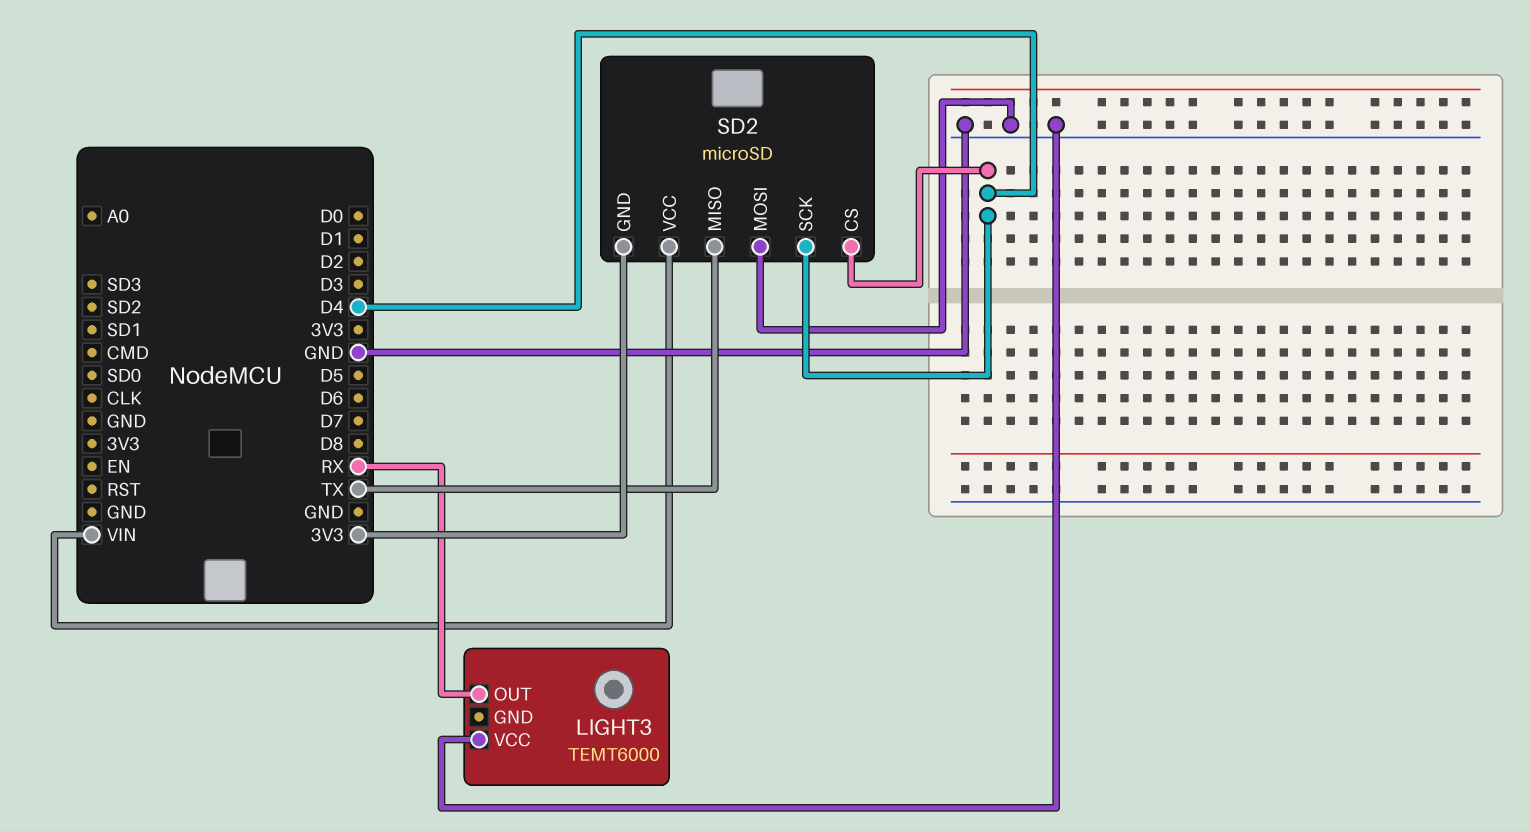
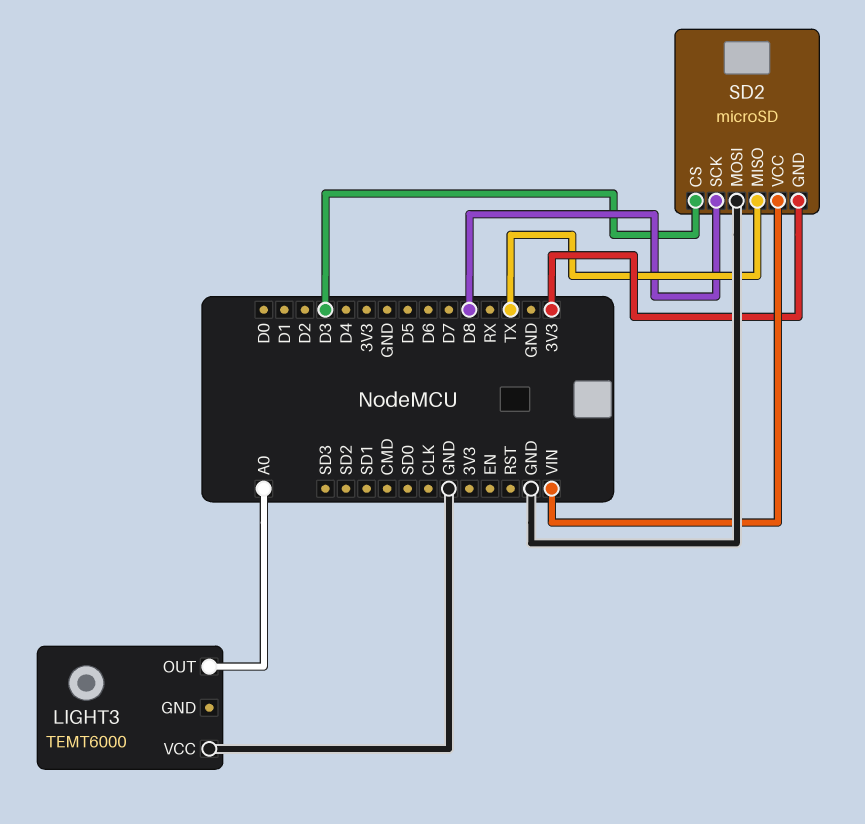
LIGHT3 pin OUT: RX -> A0
SD2 pin CS: D4 -> D3
SD2 pin SCK: D4 -> D8

